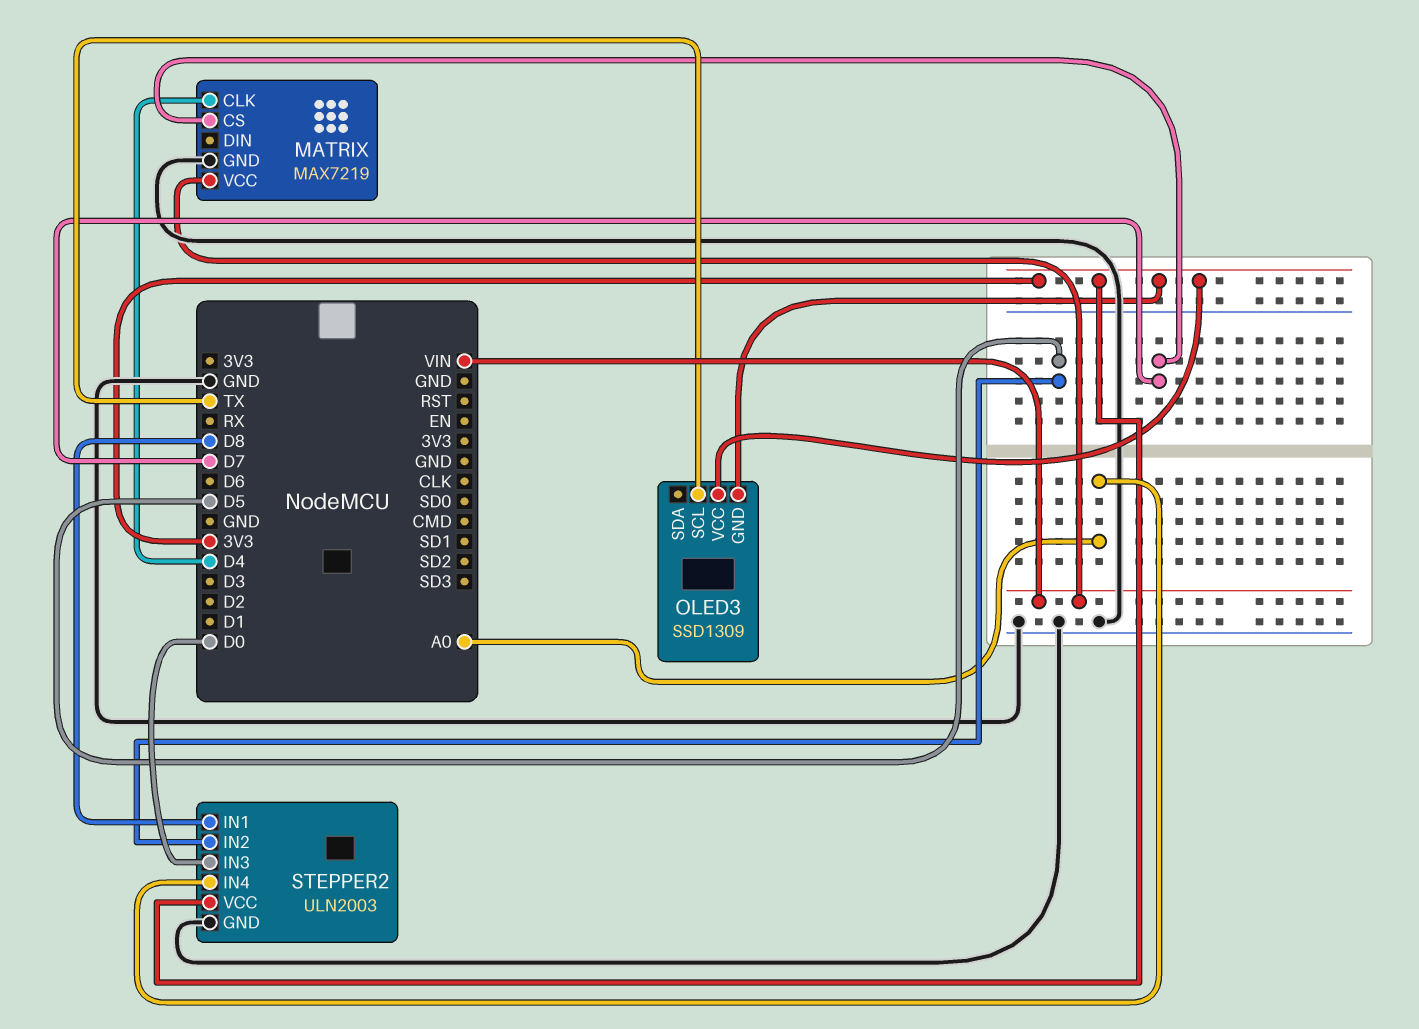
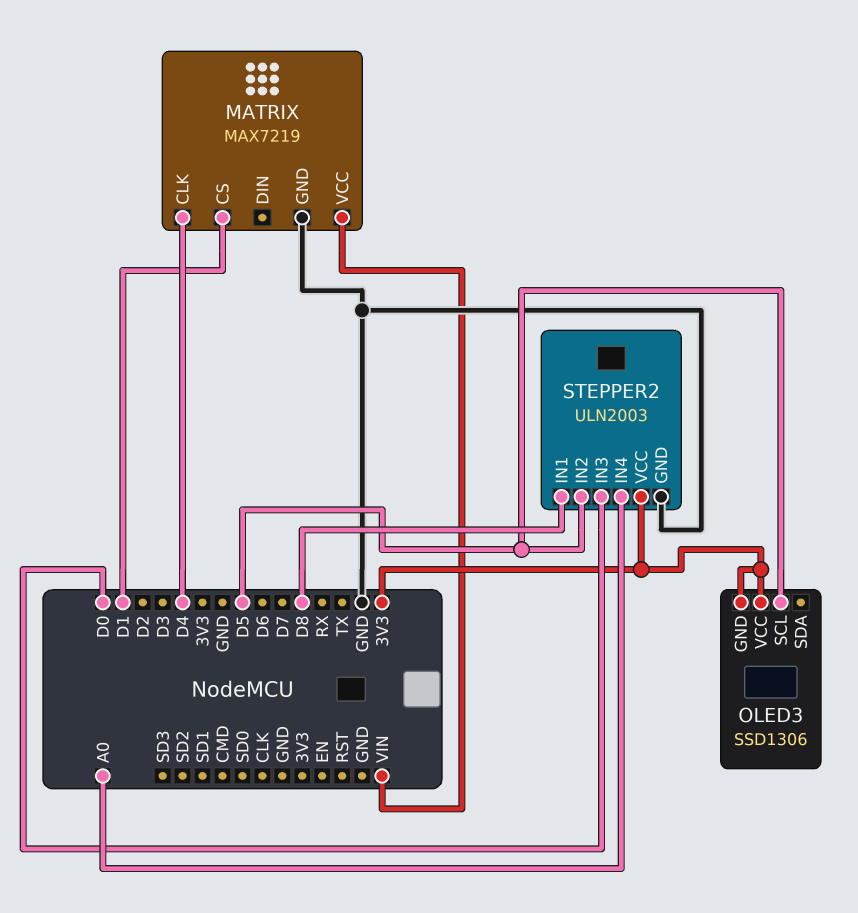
MATRIX pin CS: D7 -> D1
OLED3: SSD1309 -> SSD1306
OLED3 pin SCL: TX -> D5

